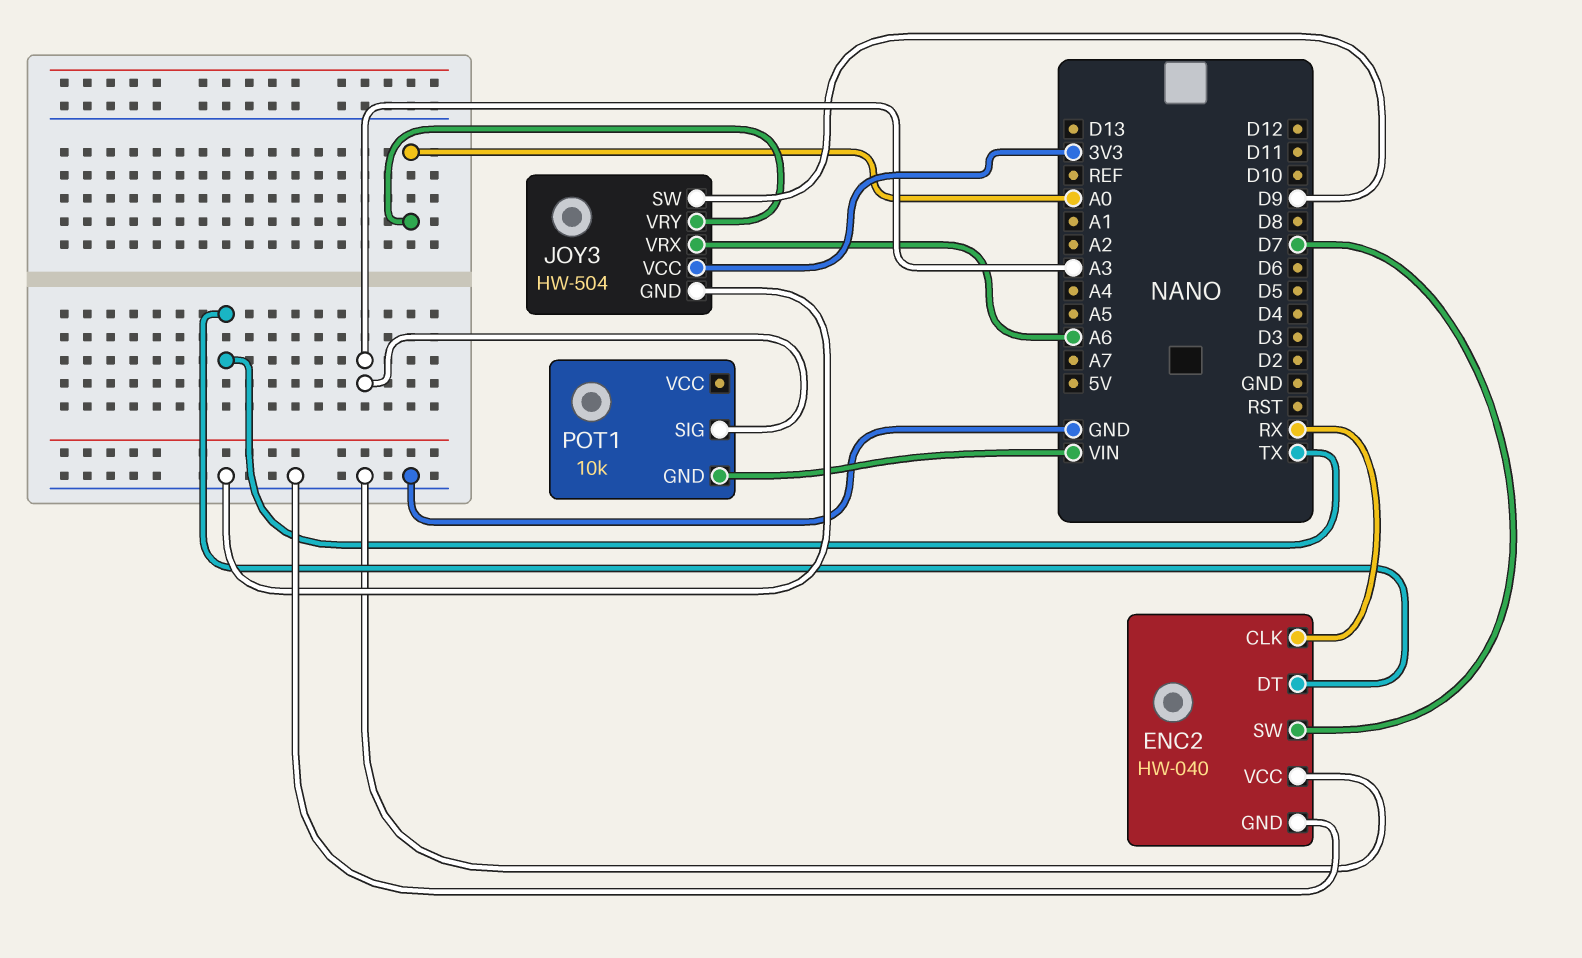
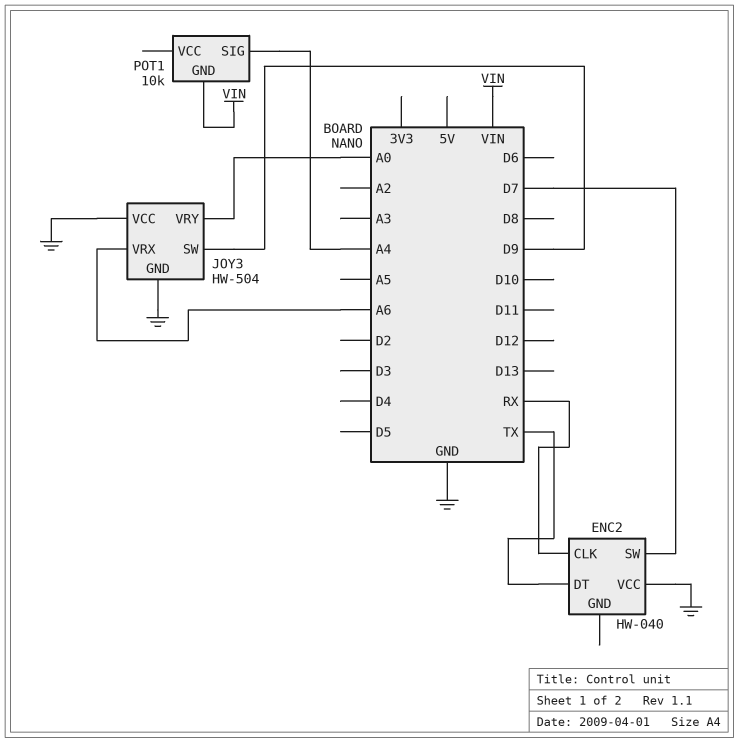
ENC2 pin GND: GND -> none
JOY3 pin VCC: 3V3 -> GND
POT1 pin SIG: A3 -> A4

